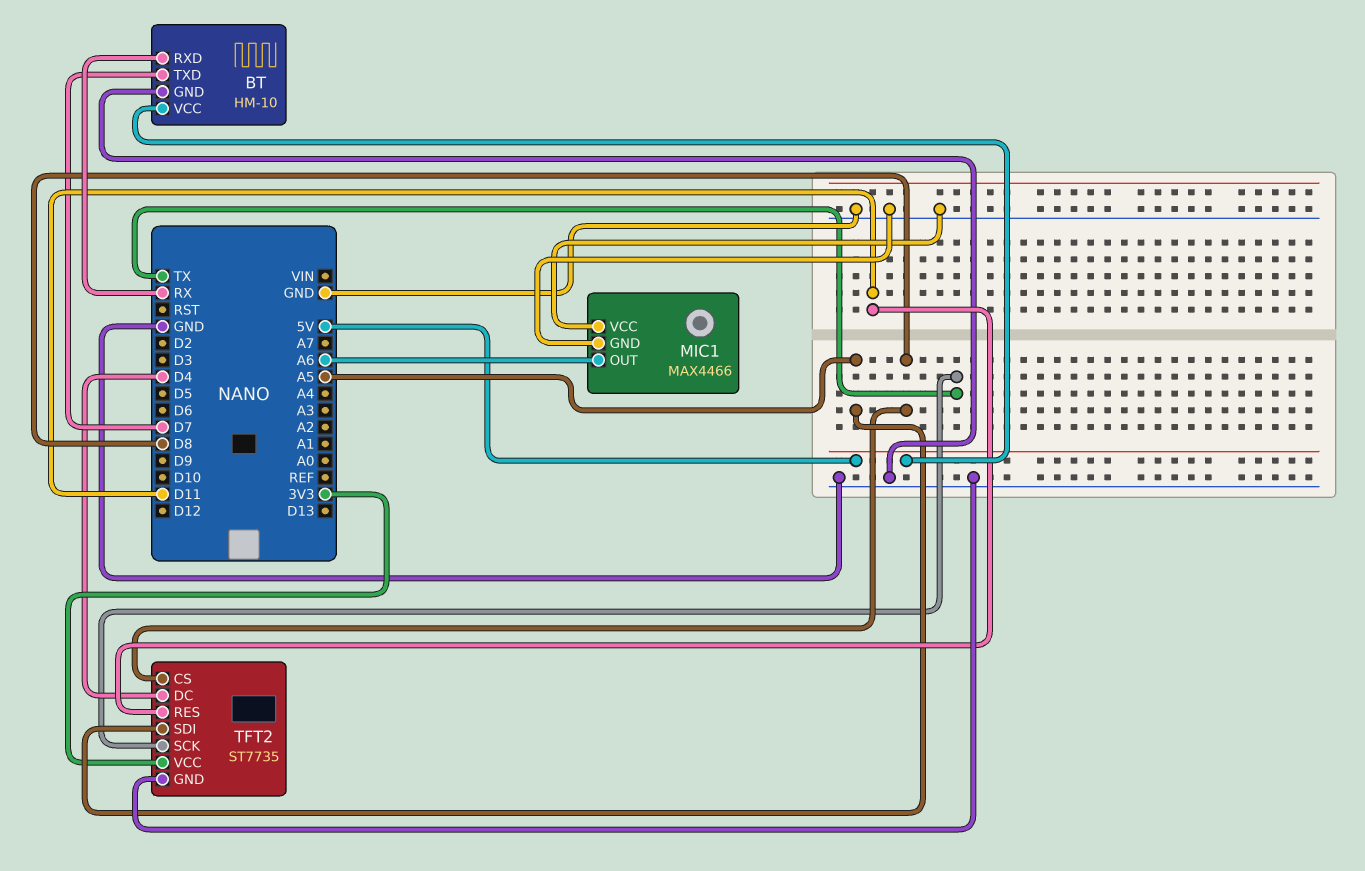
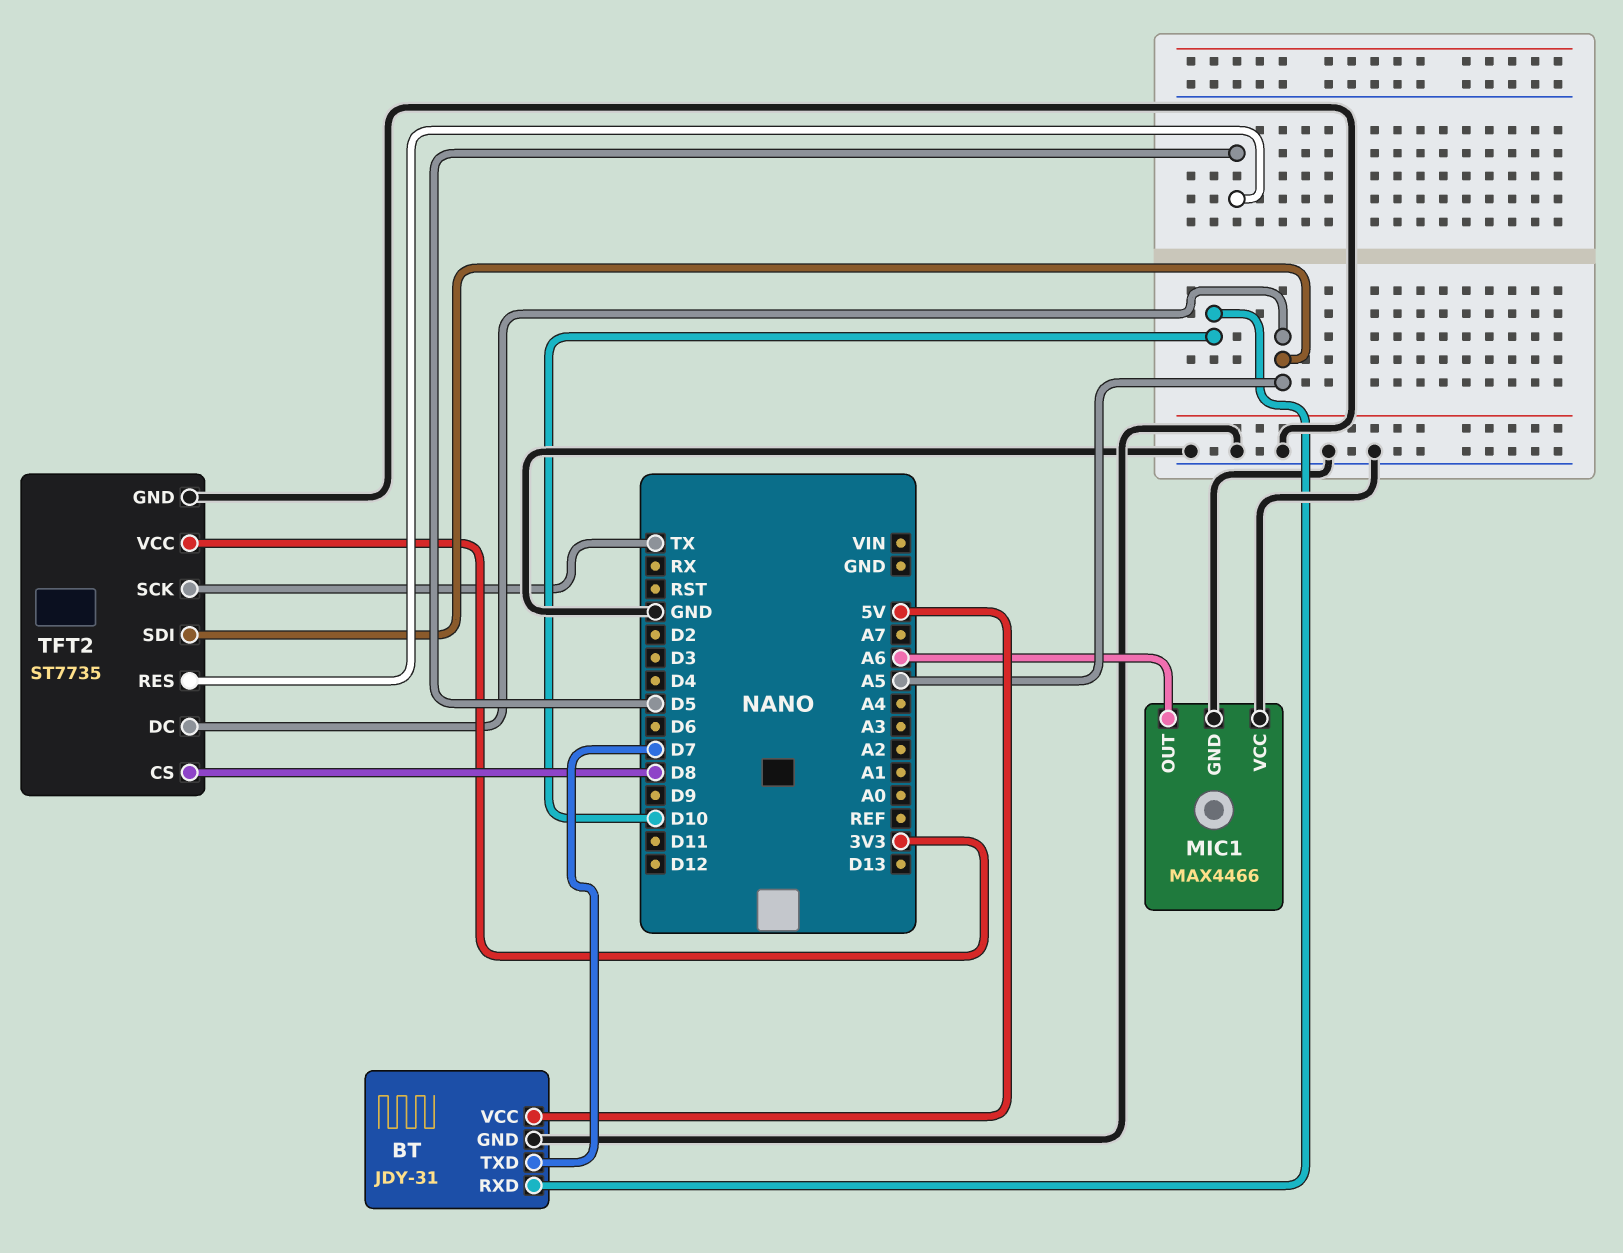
BT: HM-10 -> JDY-31
BT pin RXD: RX -> D10
TFT2 pin DC: D4 -> A5
TFT2 pin RES: D11 -> D5

